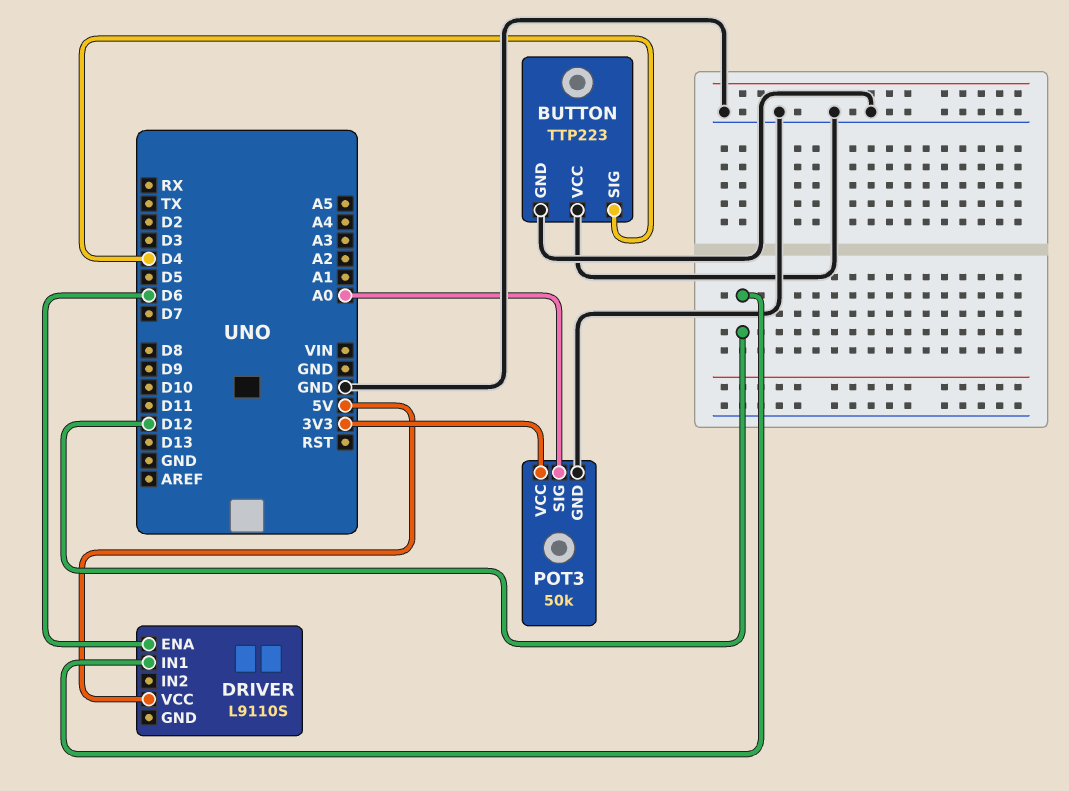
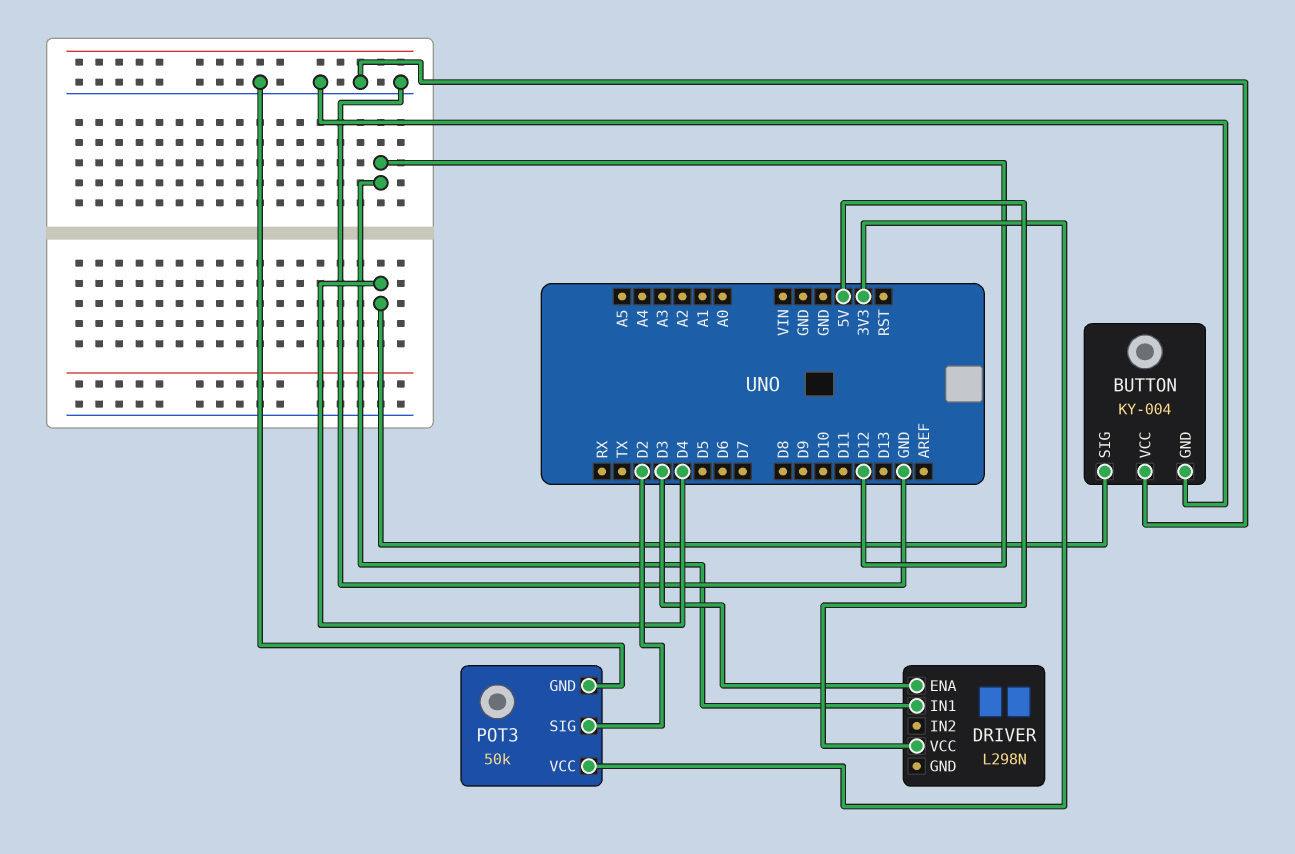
BUTTON: TTP223 -> KY-004
DRIVER: L9110S -> L298N
DRIVER pin ENA: D6 -> D3
POT3 pin SIG: A0 -> D2

